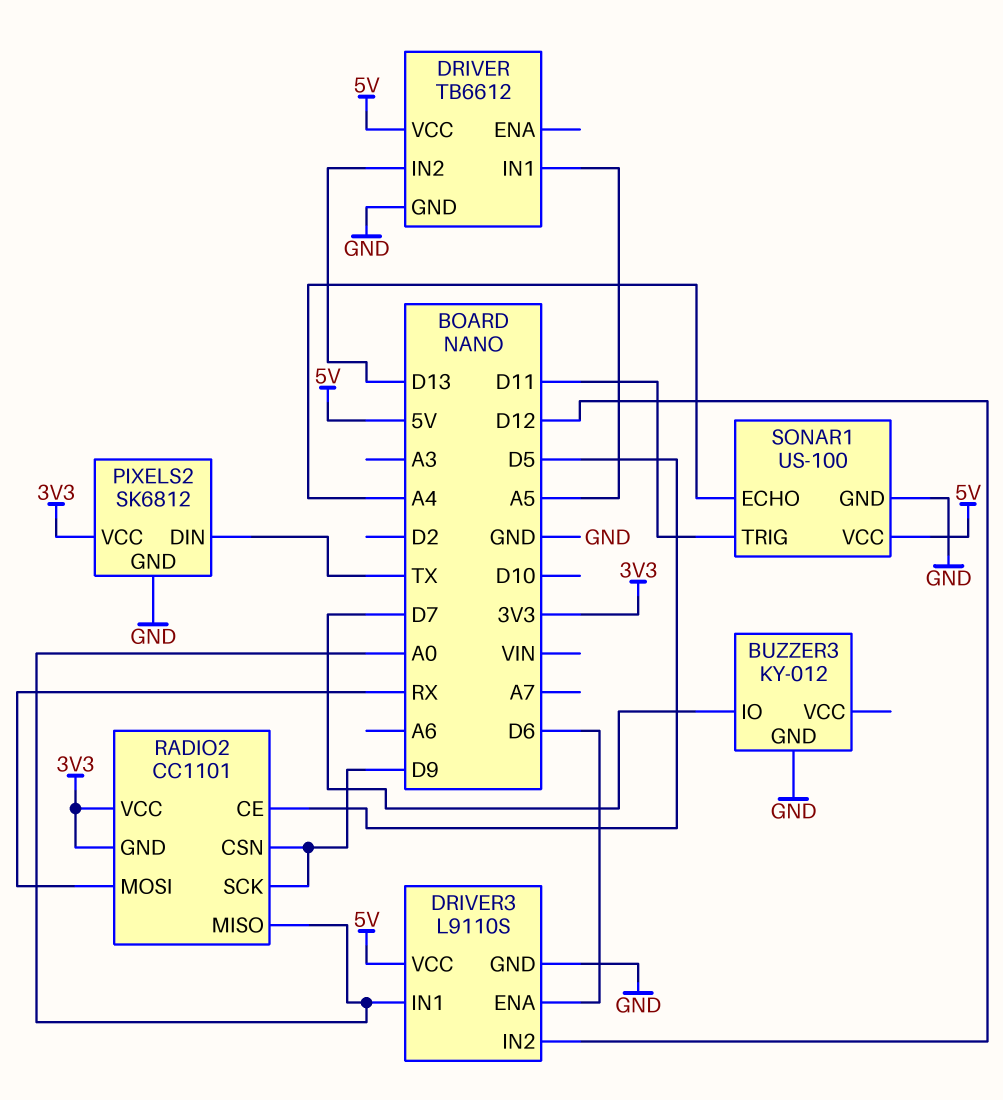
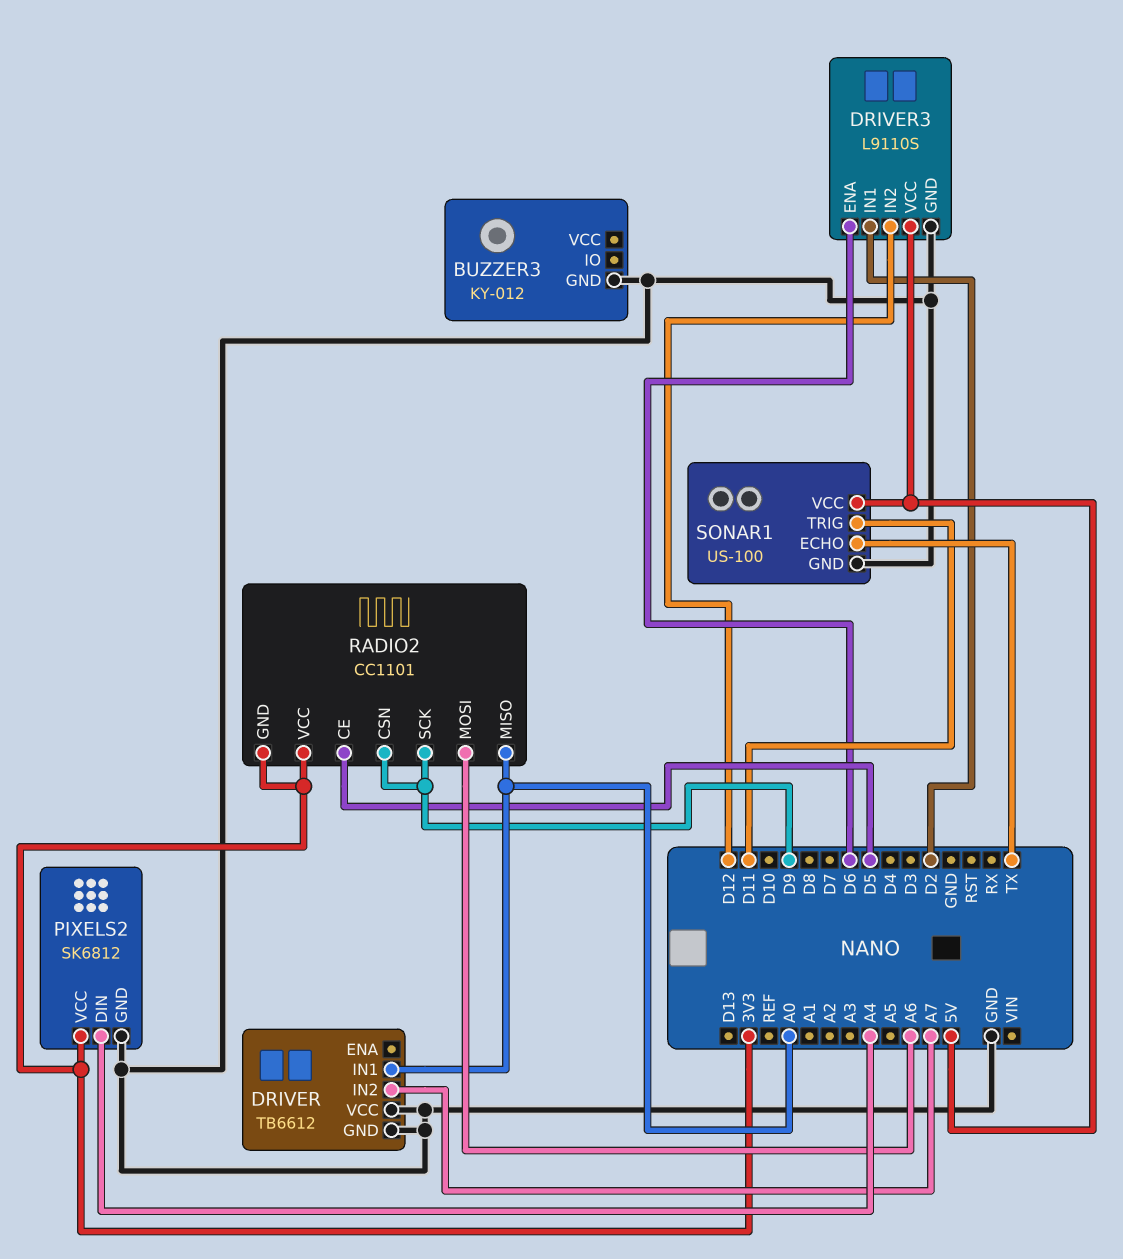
BUZZER3 pin IO: D7 -> none
DRIVER pin IN1: A5 -> A0
DRIVER pin IN2: D13 -> A7
DRIVER pin VCC: 5V -> GND
DRIVER3 pin IN1: A0 -> D2
PIXELS2 pin DIN: TX -> A4
RADIO2 pin MOSI: RX -> A6
SONAR1 pin ECHO: A4 -> TX

